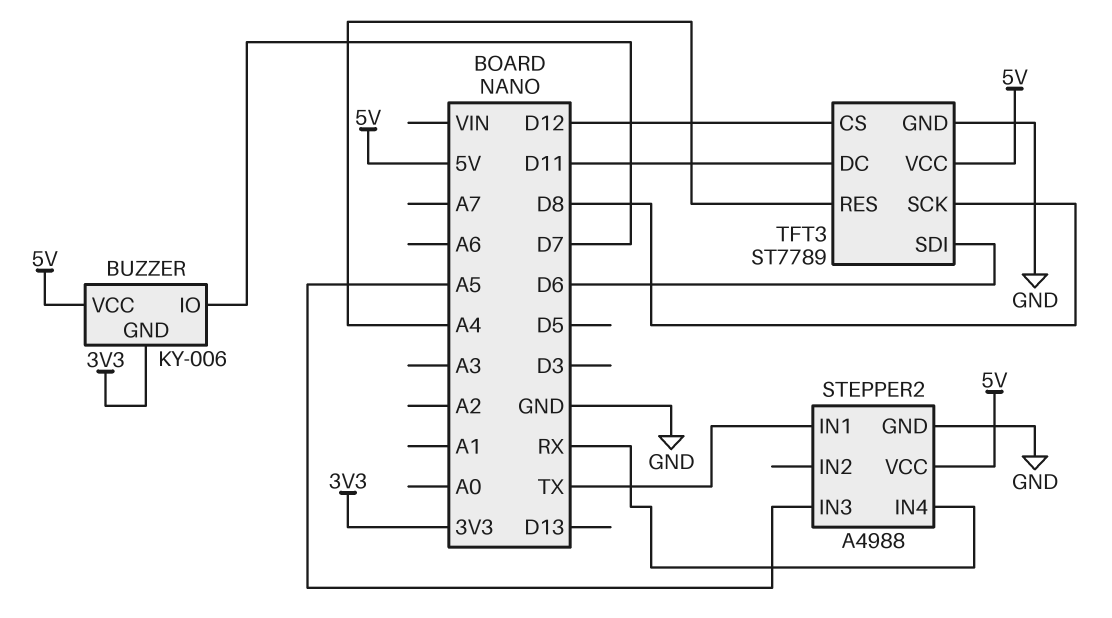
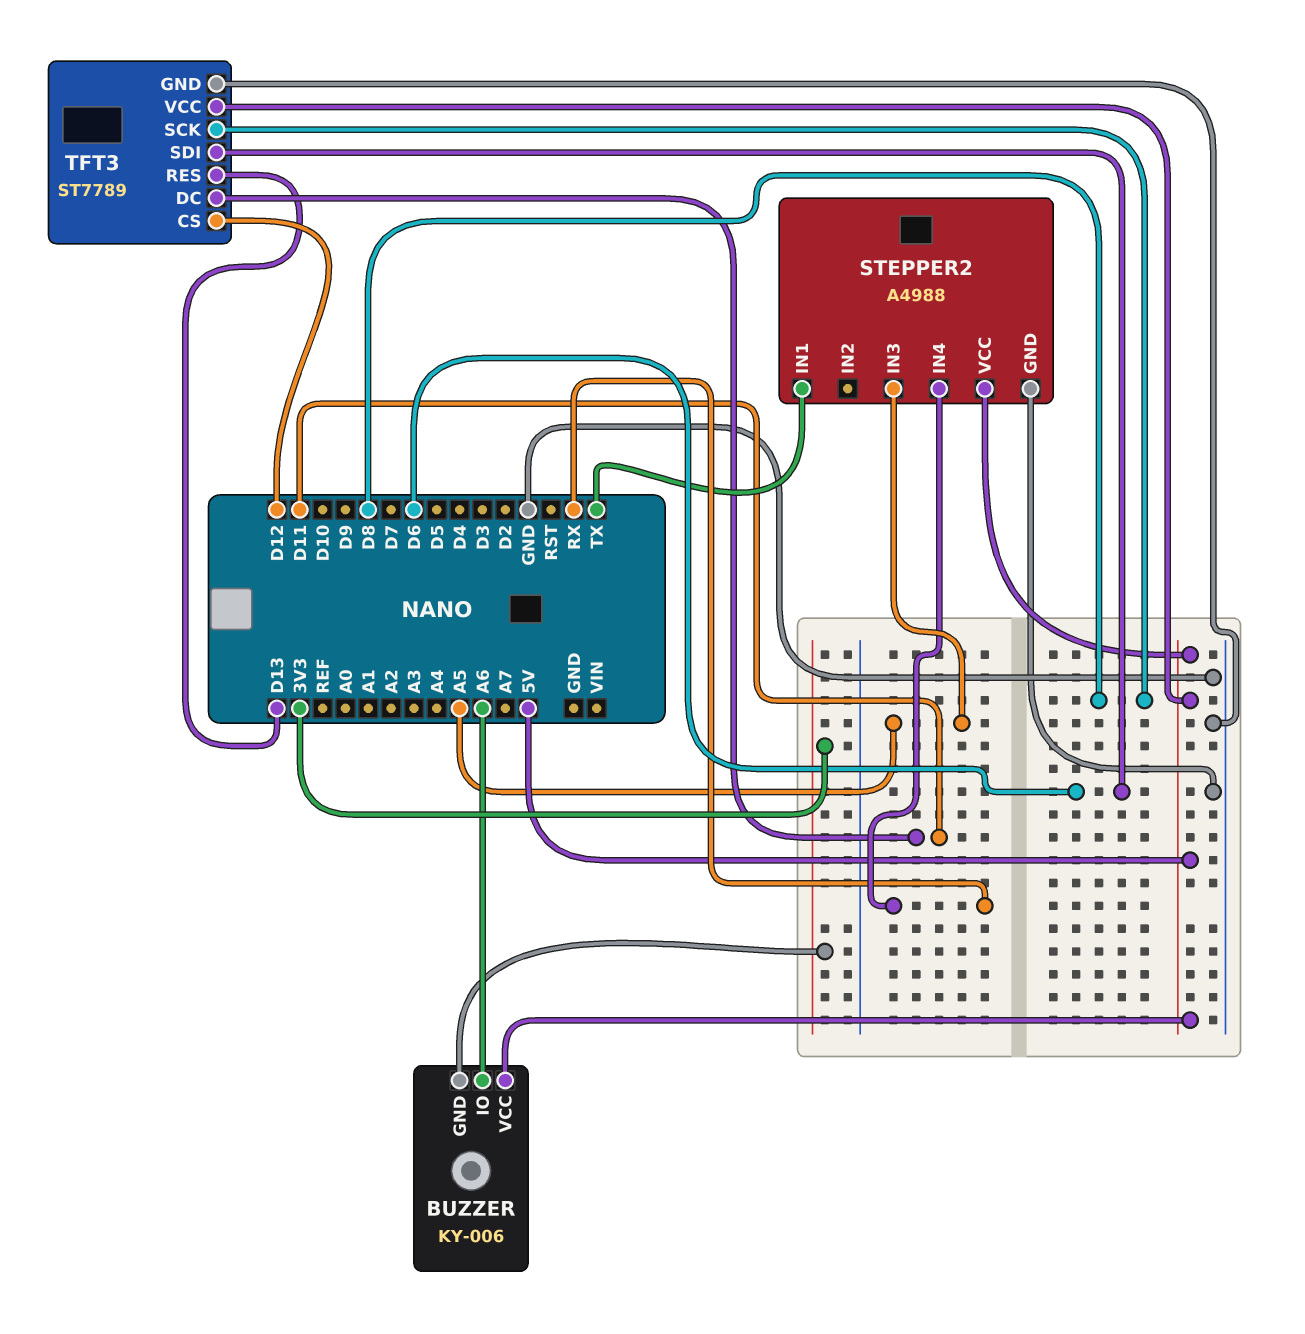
BUZZER pin IO: D7 -> A6
TFT3 pin RES: A4 -> D13

